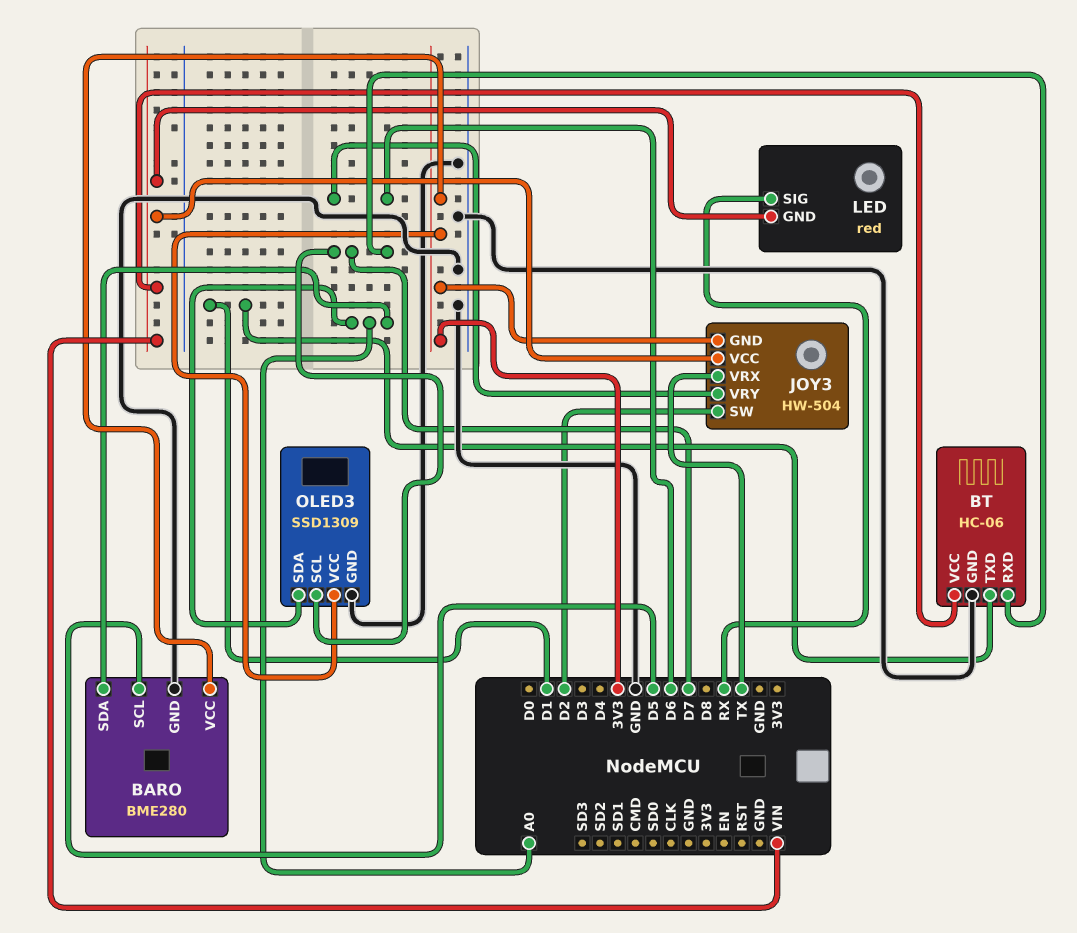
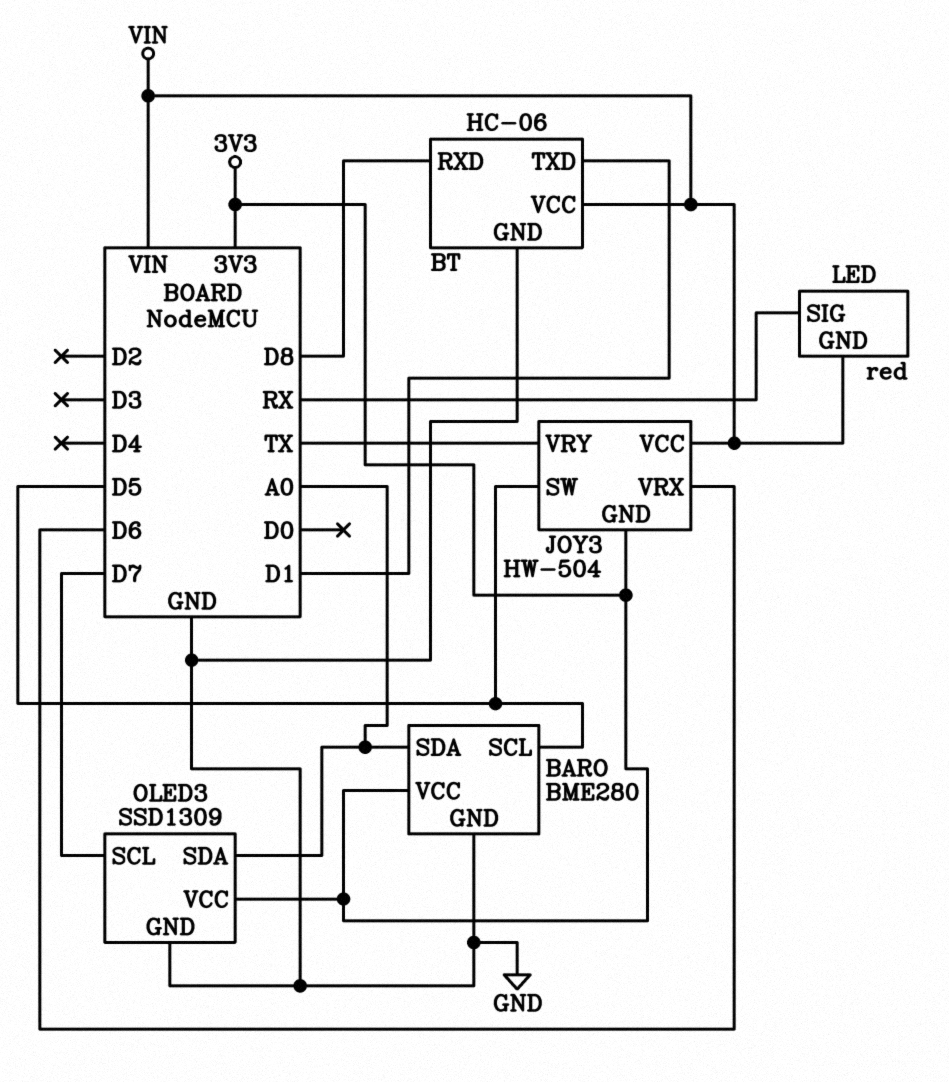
BT pin RXD: D7 -> D8
JOY3 pin SW: D2 -> D5
JOY3 pin VRX: TX -> D6
JOY3 pin VRY: D6 -> TX

